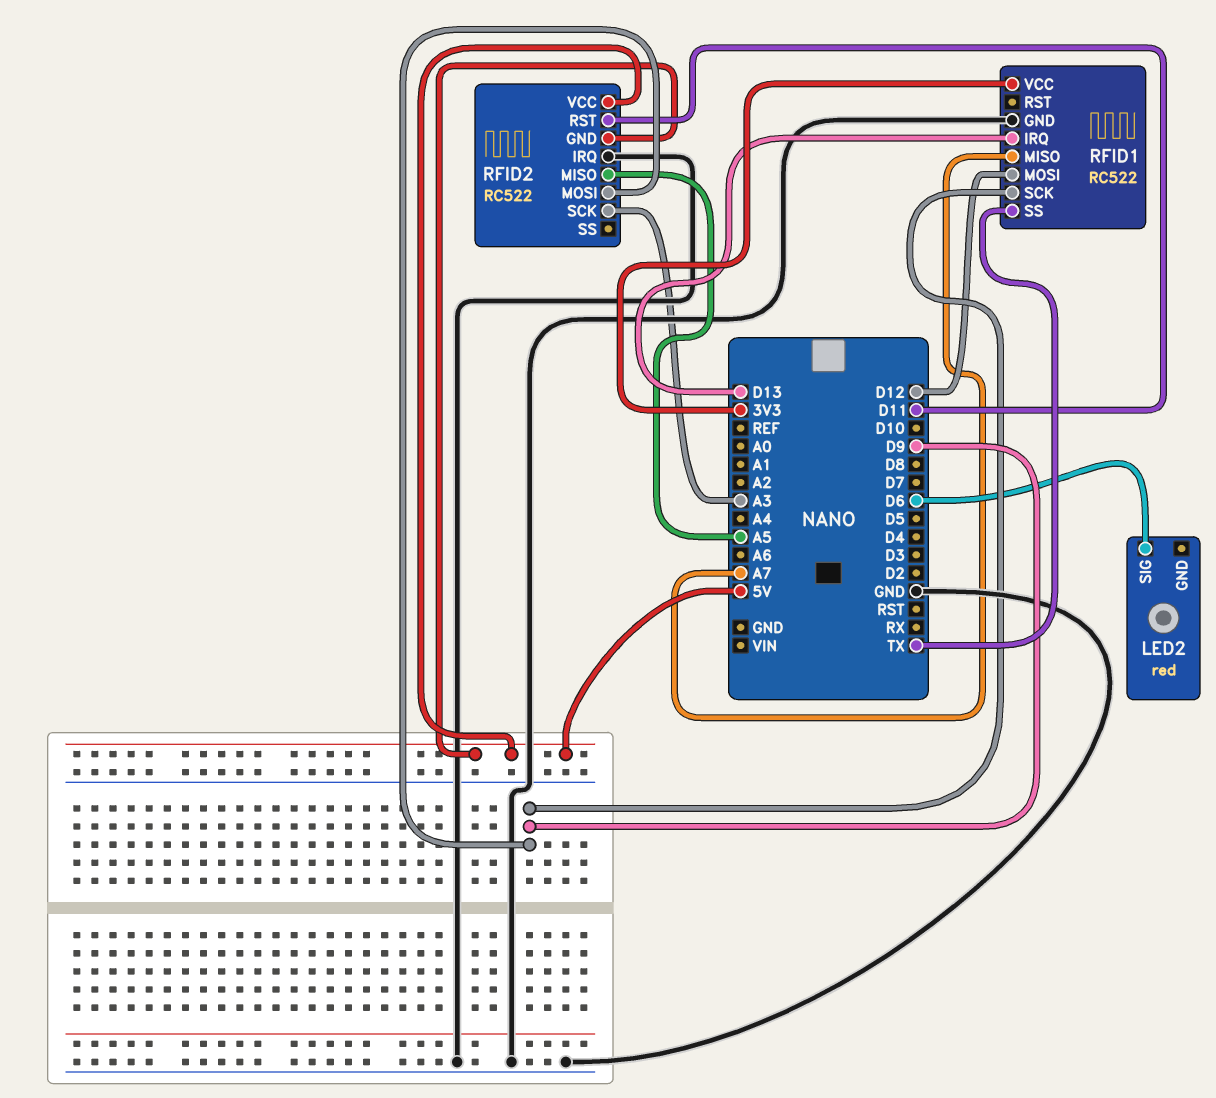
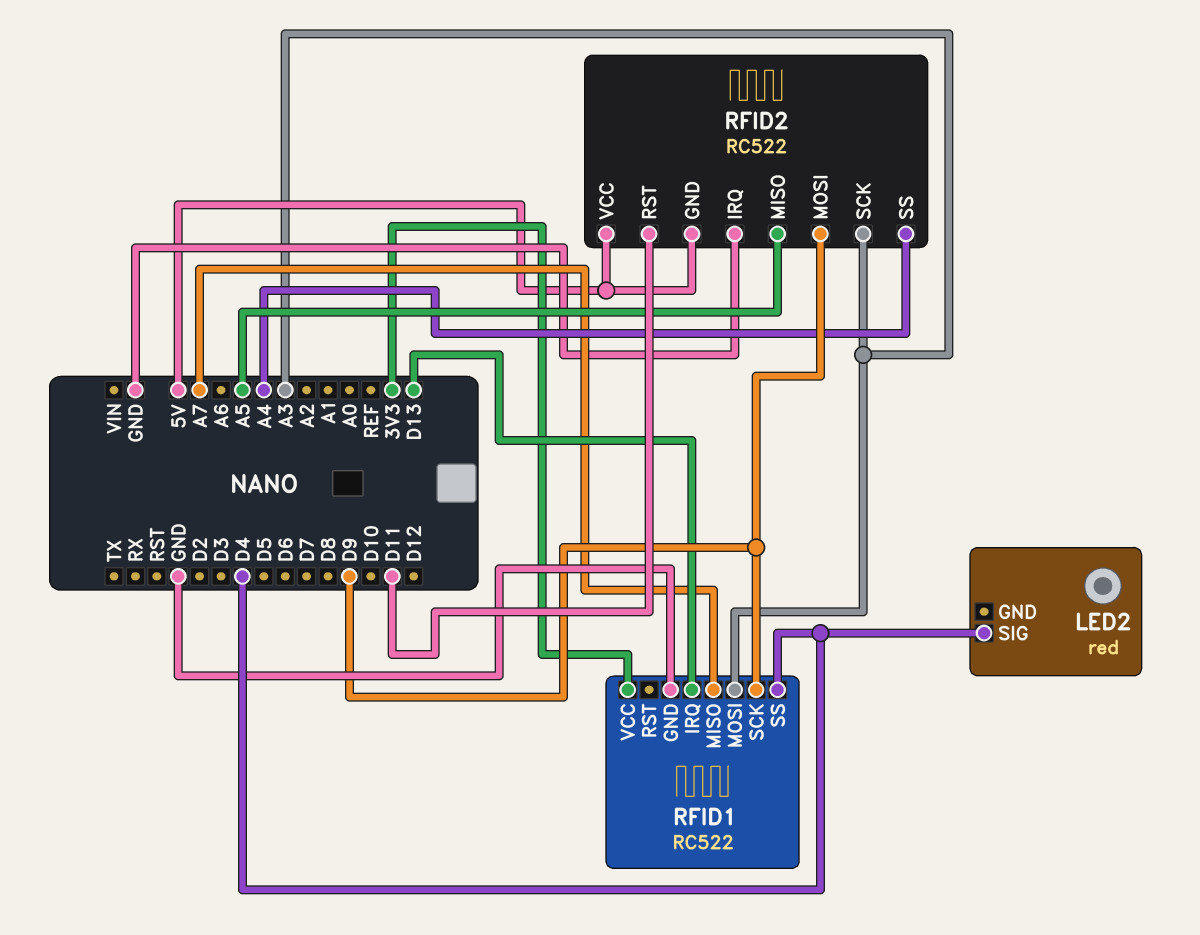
LED2 pin SIG: D6 -> D4
RFID1 pin MOSI: D12 -> A3
RFID1 pin SS: TX -> D4
RFID2 pin SS: none -> A4

